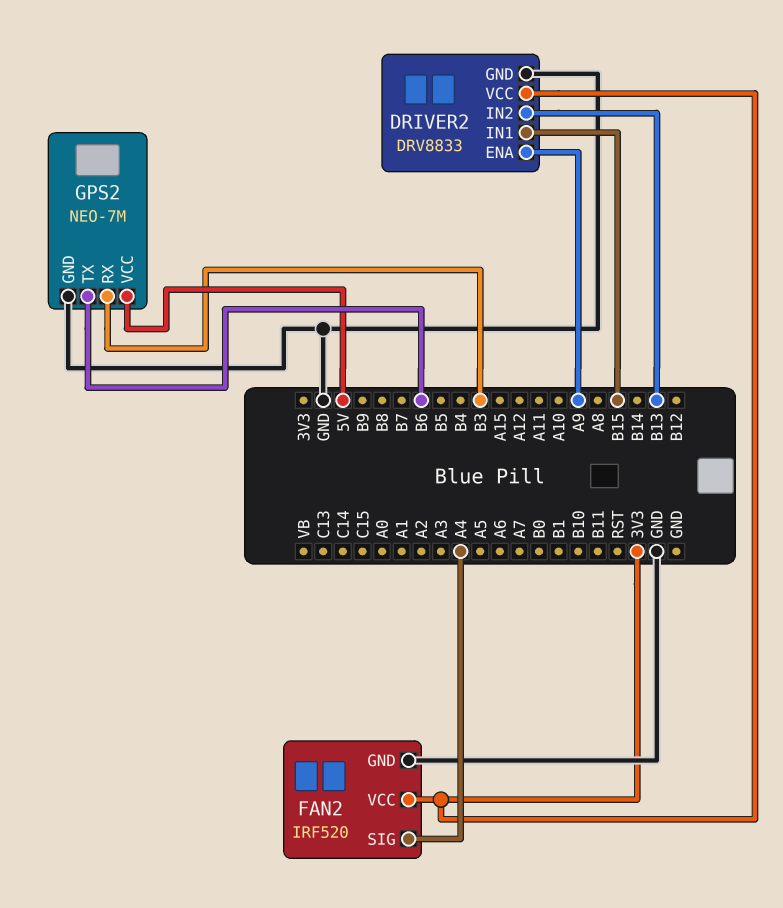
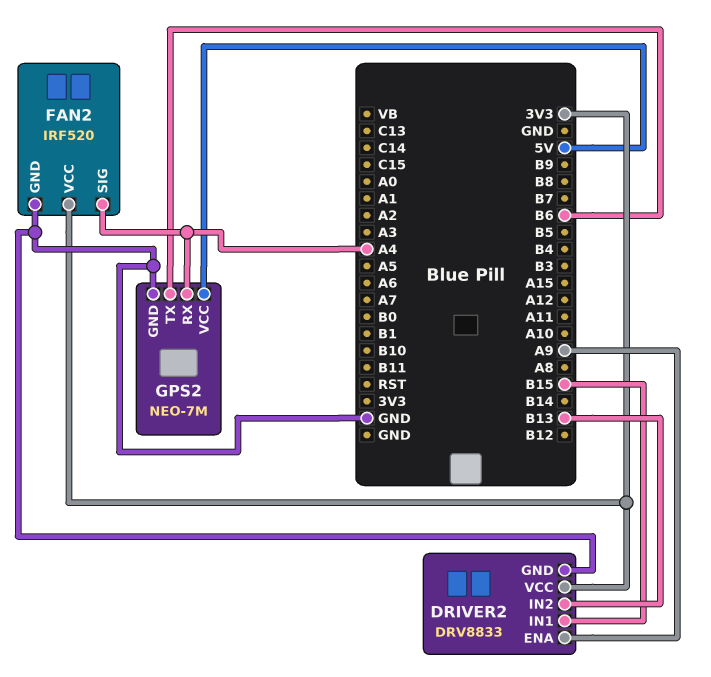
GPS2 pin RX: B3 -> A4

